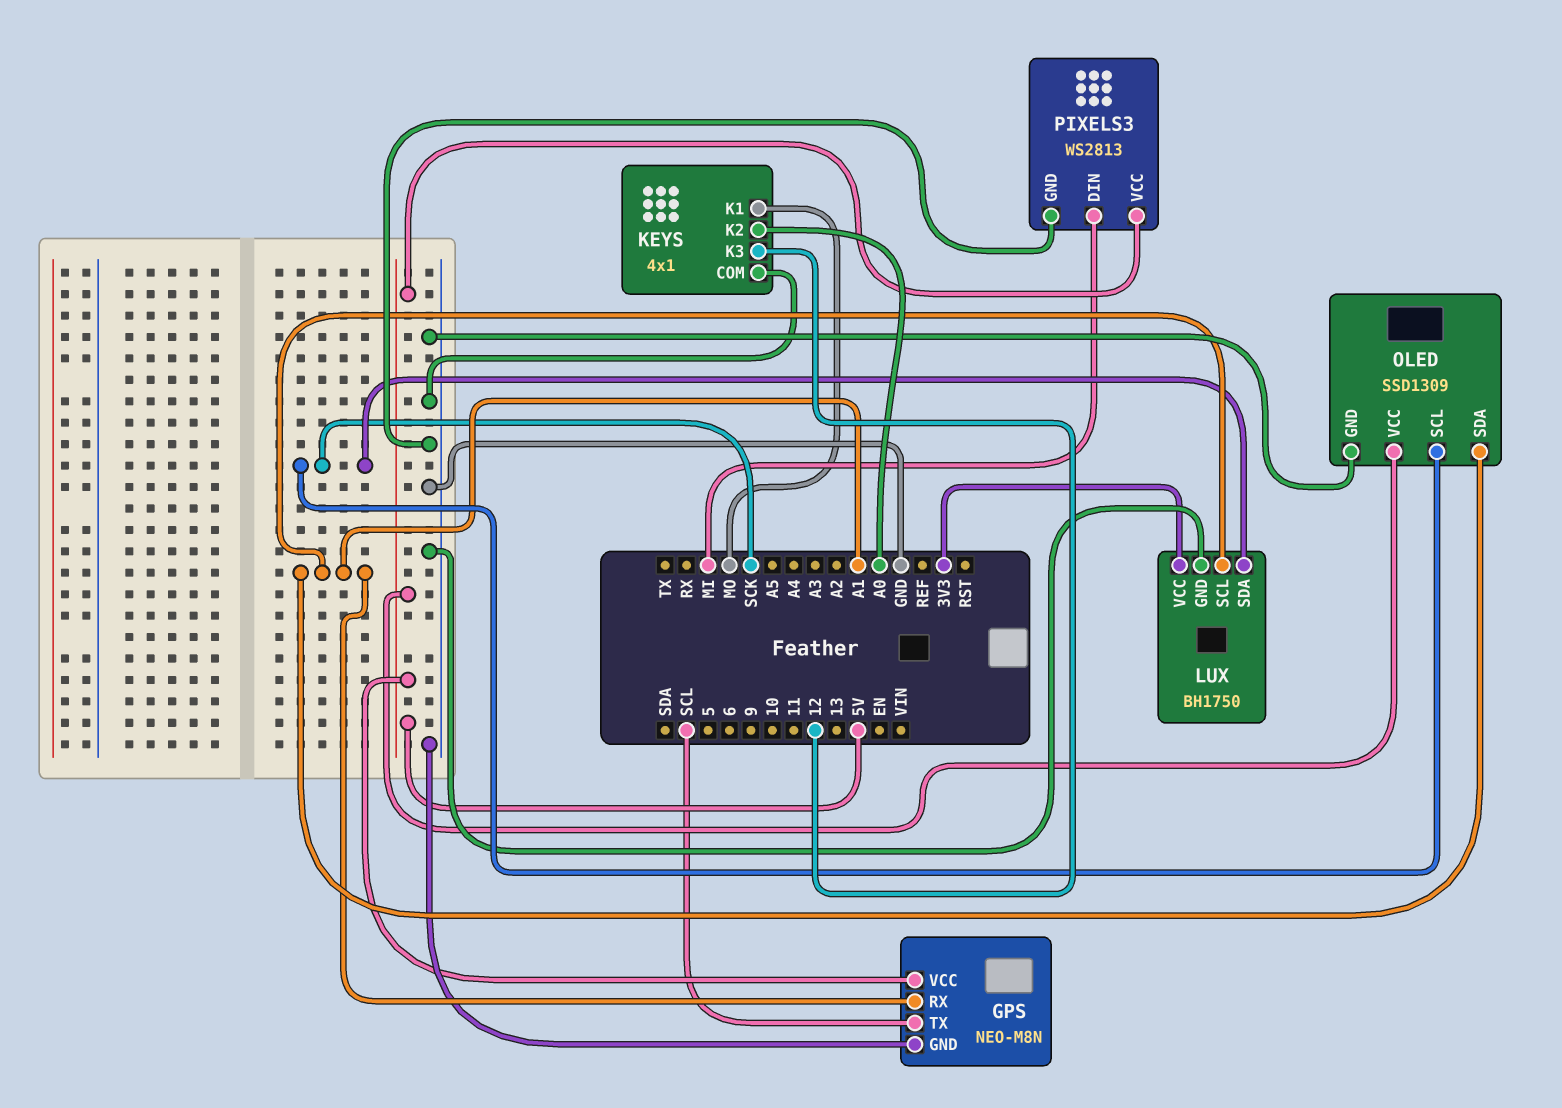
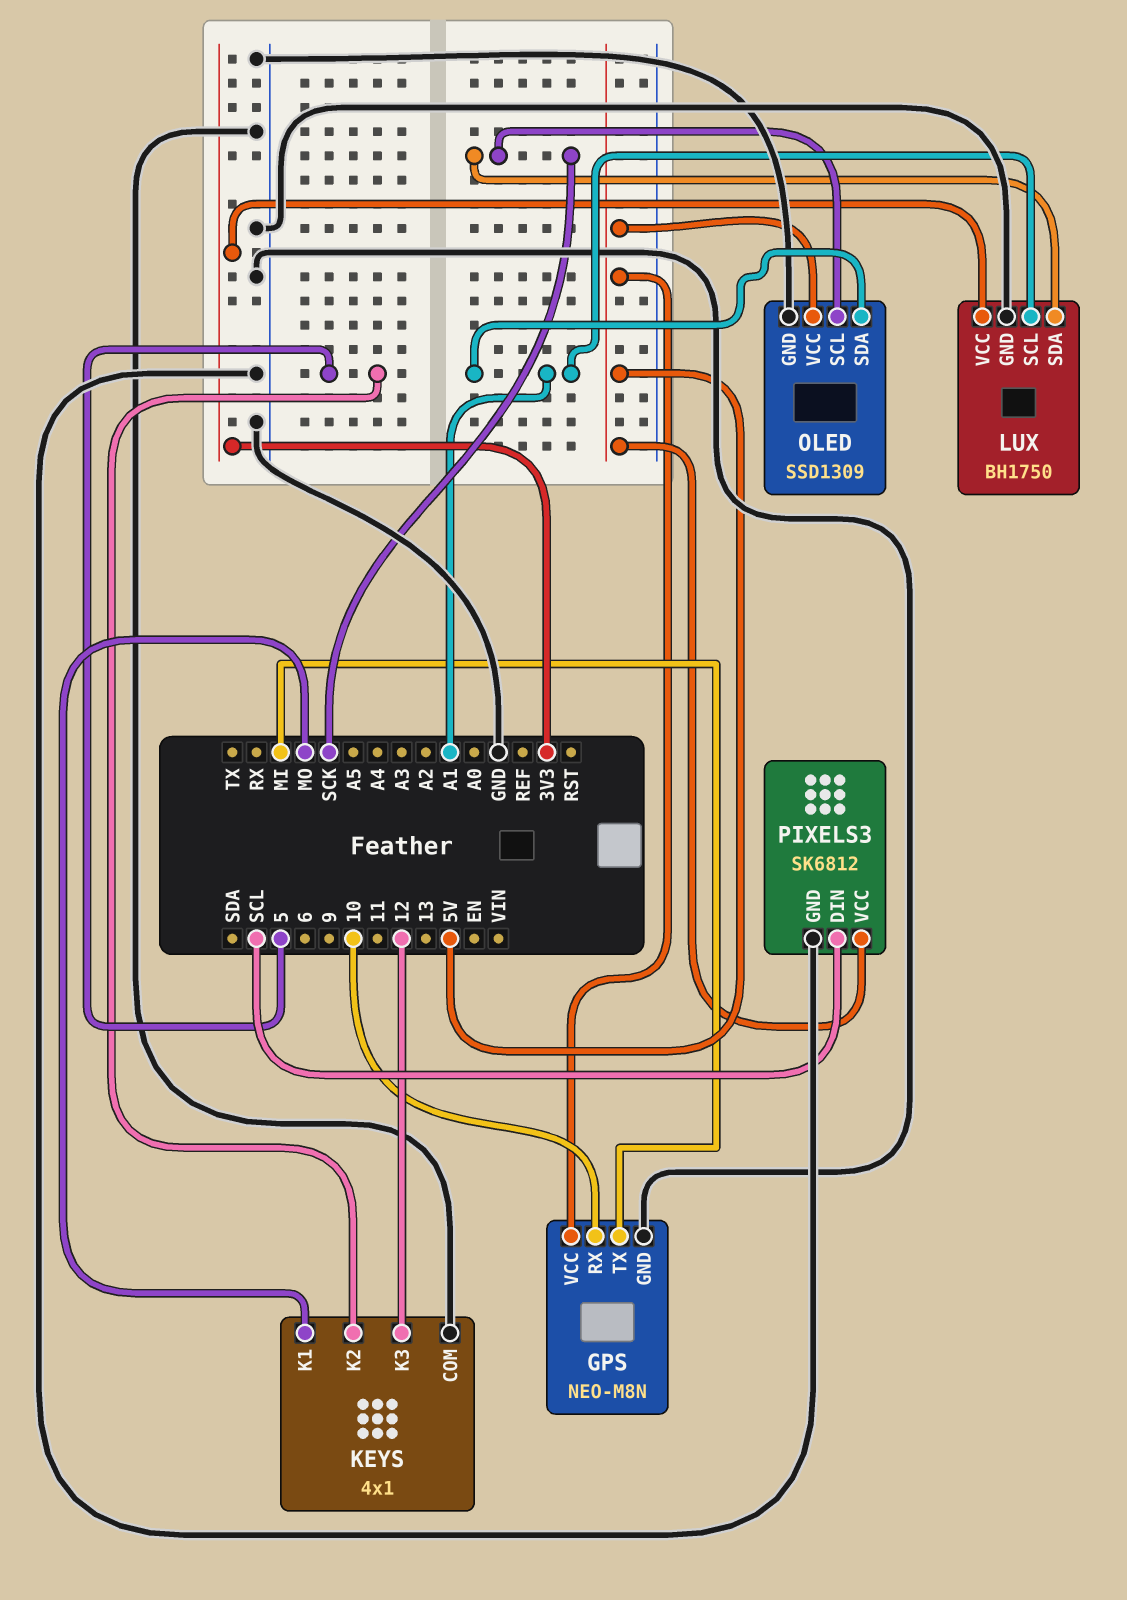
GPS pin RX: A1 -> 10
GPS pin TX: SCL -> MI
KEYS pin K2: A0 -> 5
PIXELS3: WS2813 -> SK6812
PIXELS3 pin DIN: MI -> SCL

